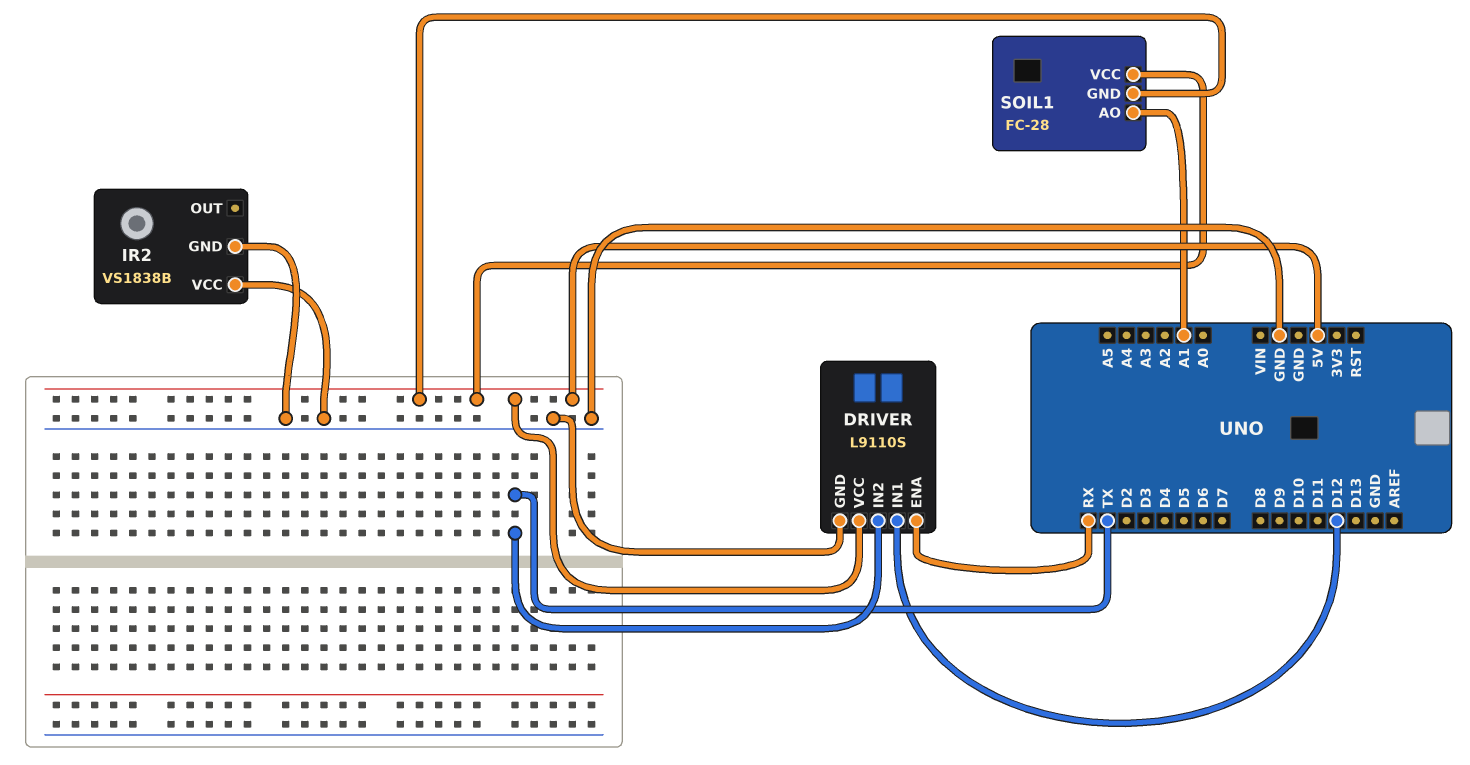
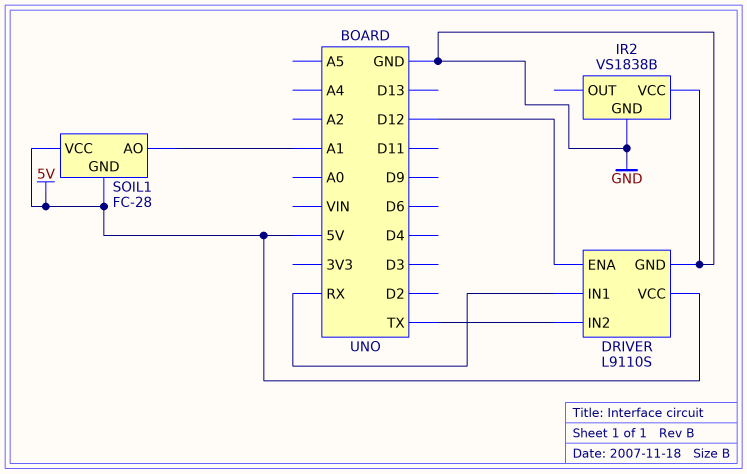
DRIVER pin ENA: RX -> D12
DRIVER pin IN1: D12 -> RX

